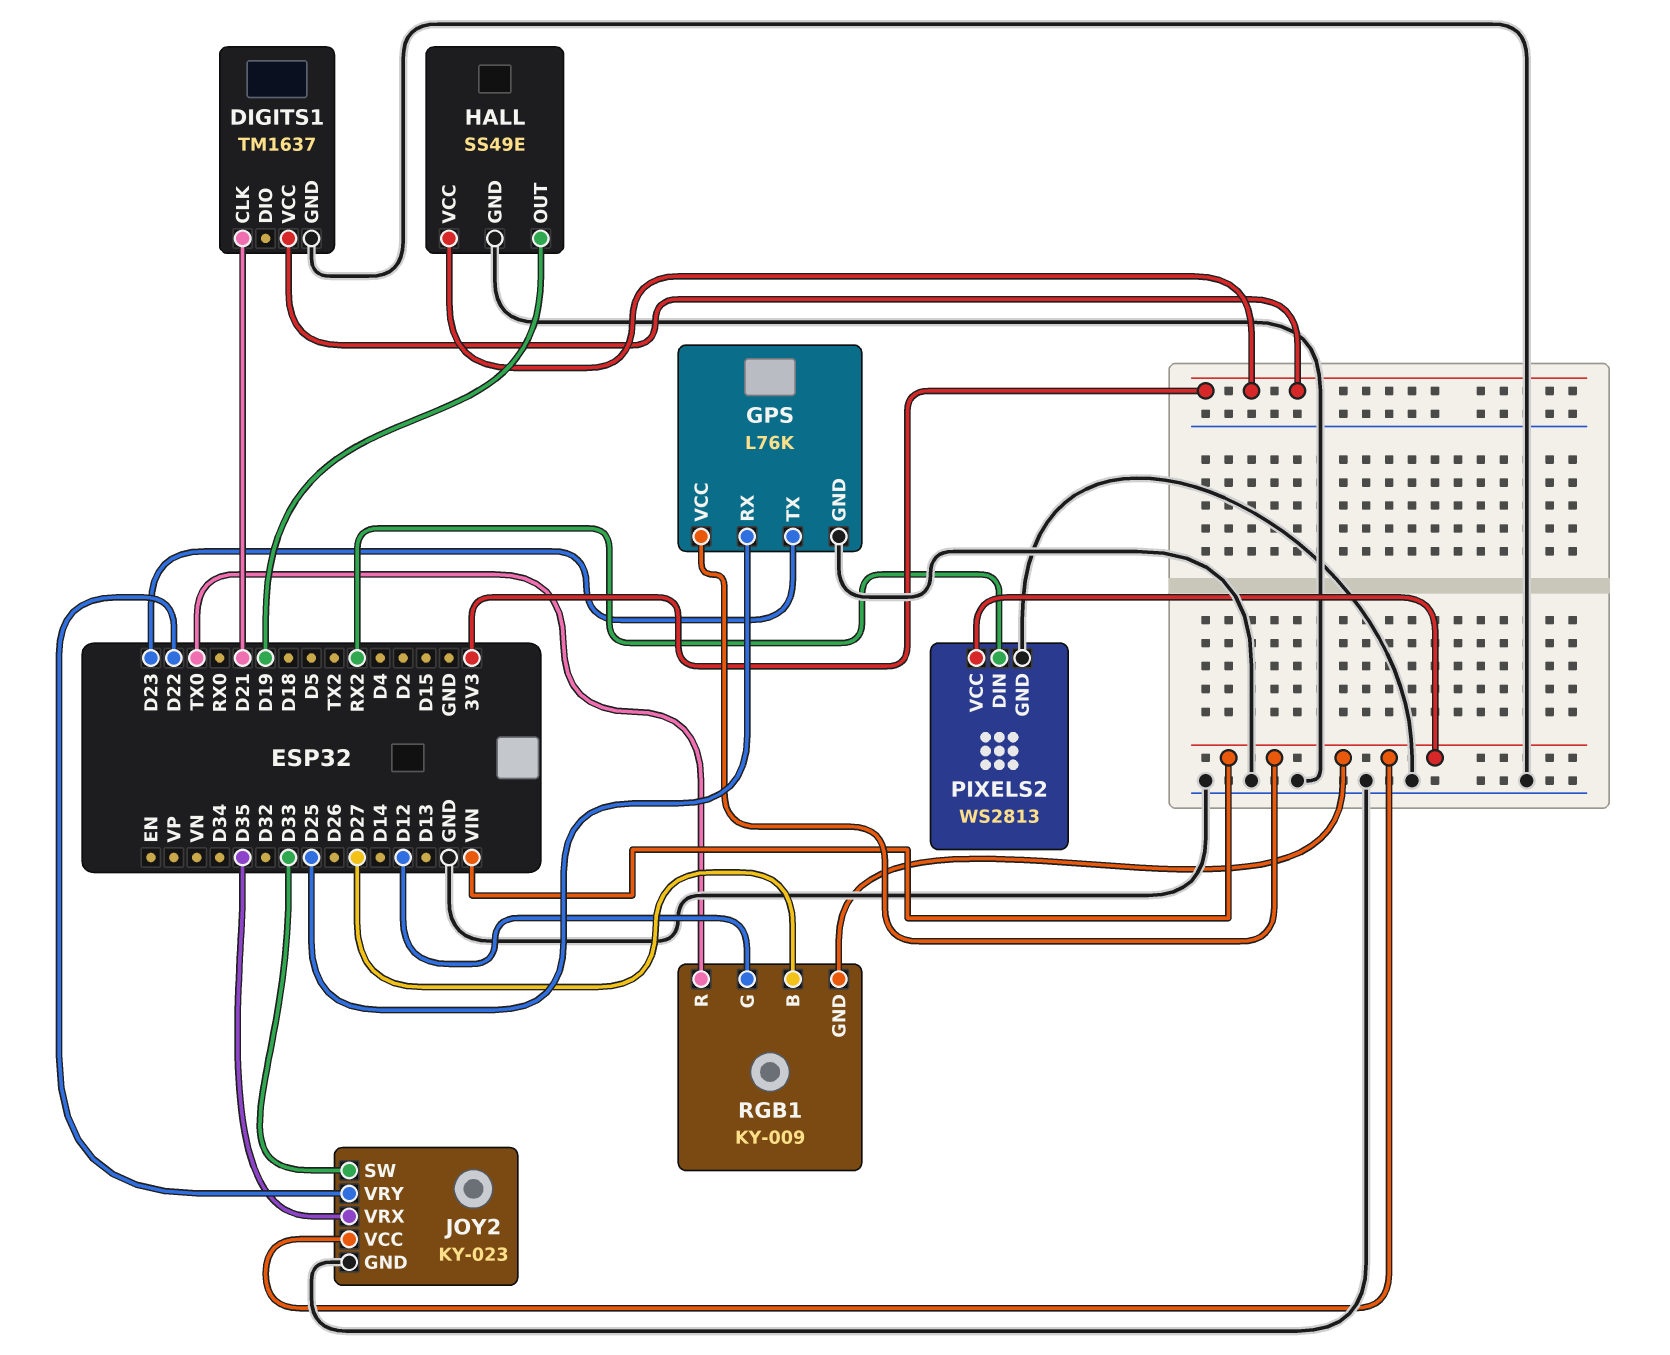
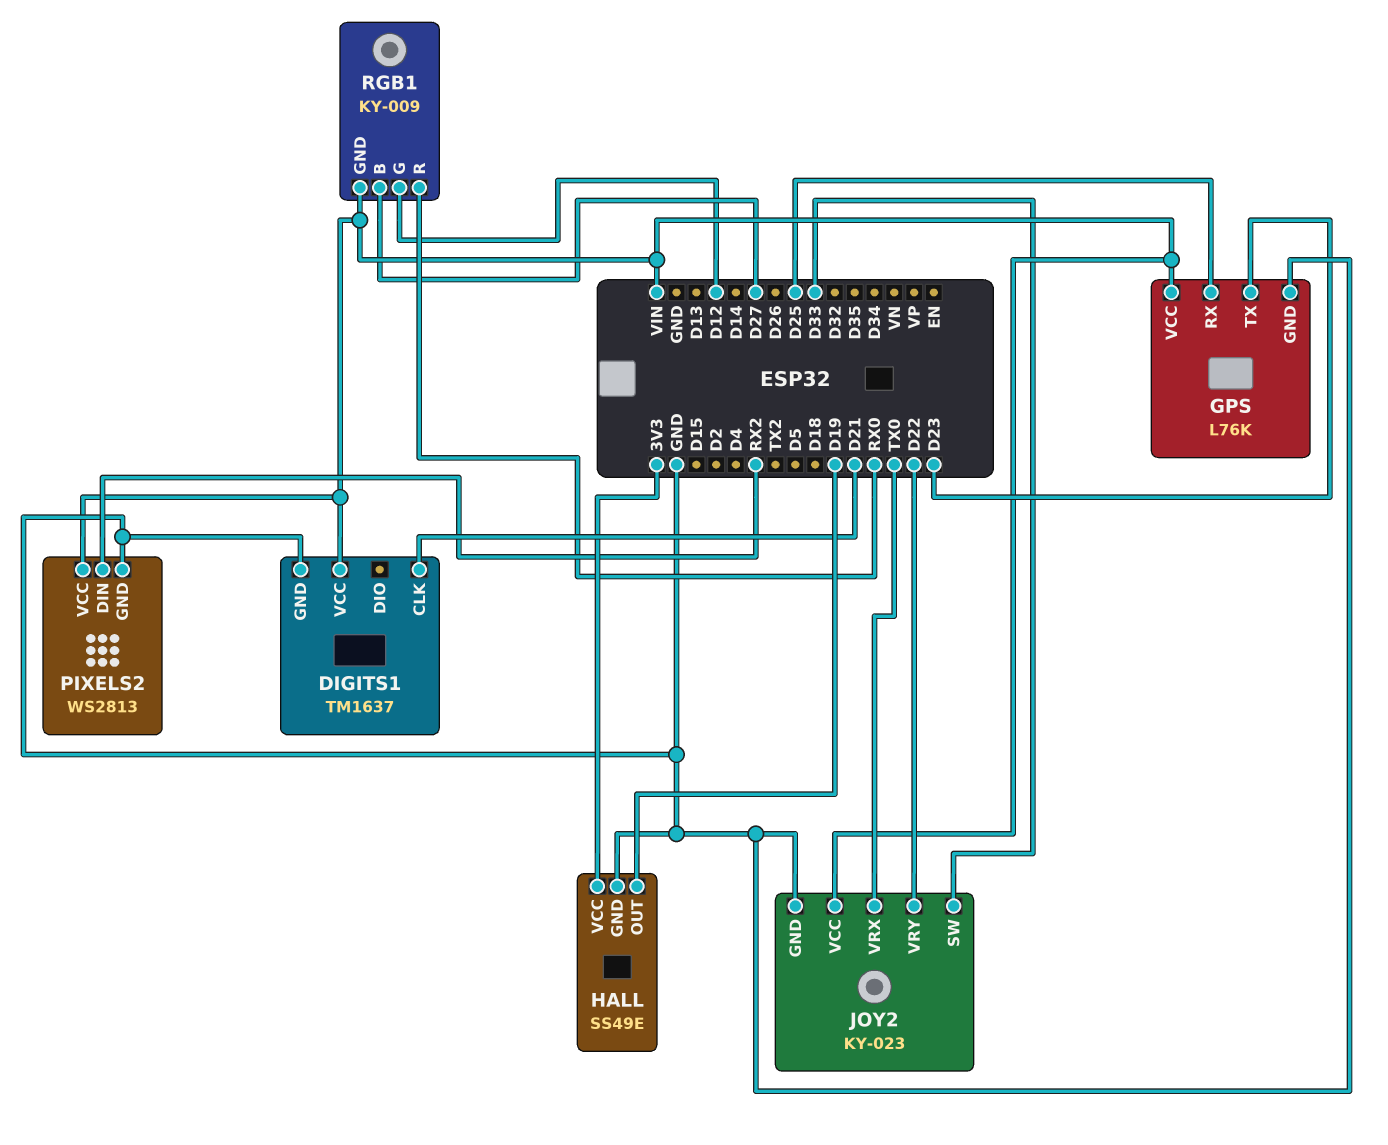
DIGITS1 pin VCC: 3V3 -> VIN
JOY2 pin VRX: D35 -> TX0
RGB1 pin R: TX0 -> RX0

